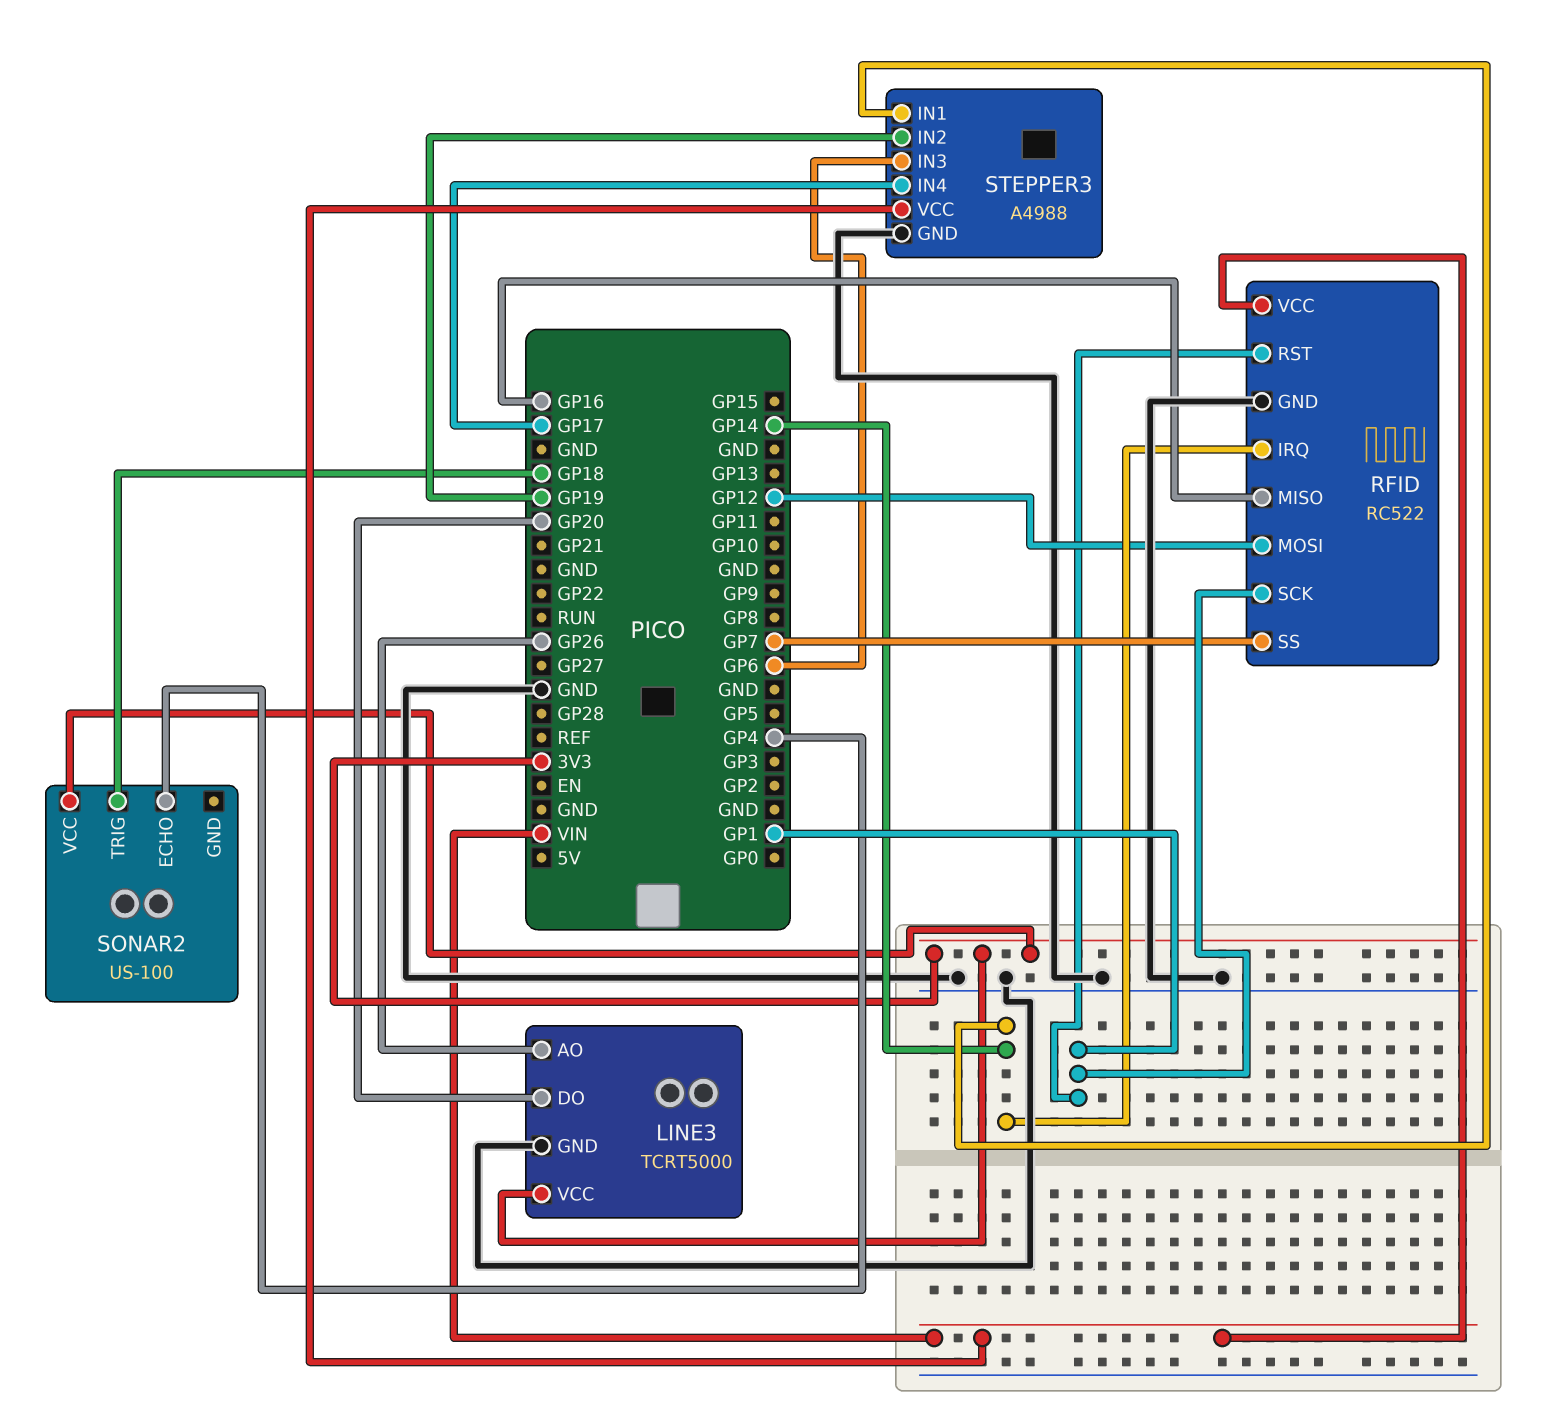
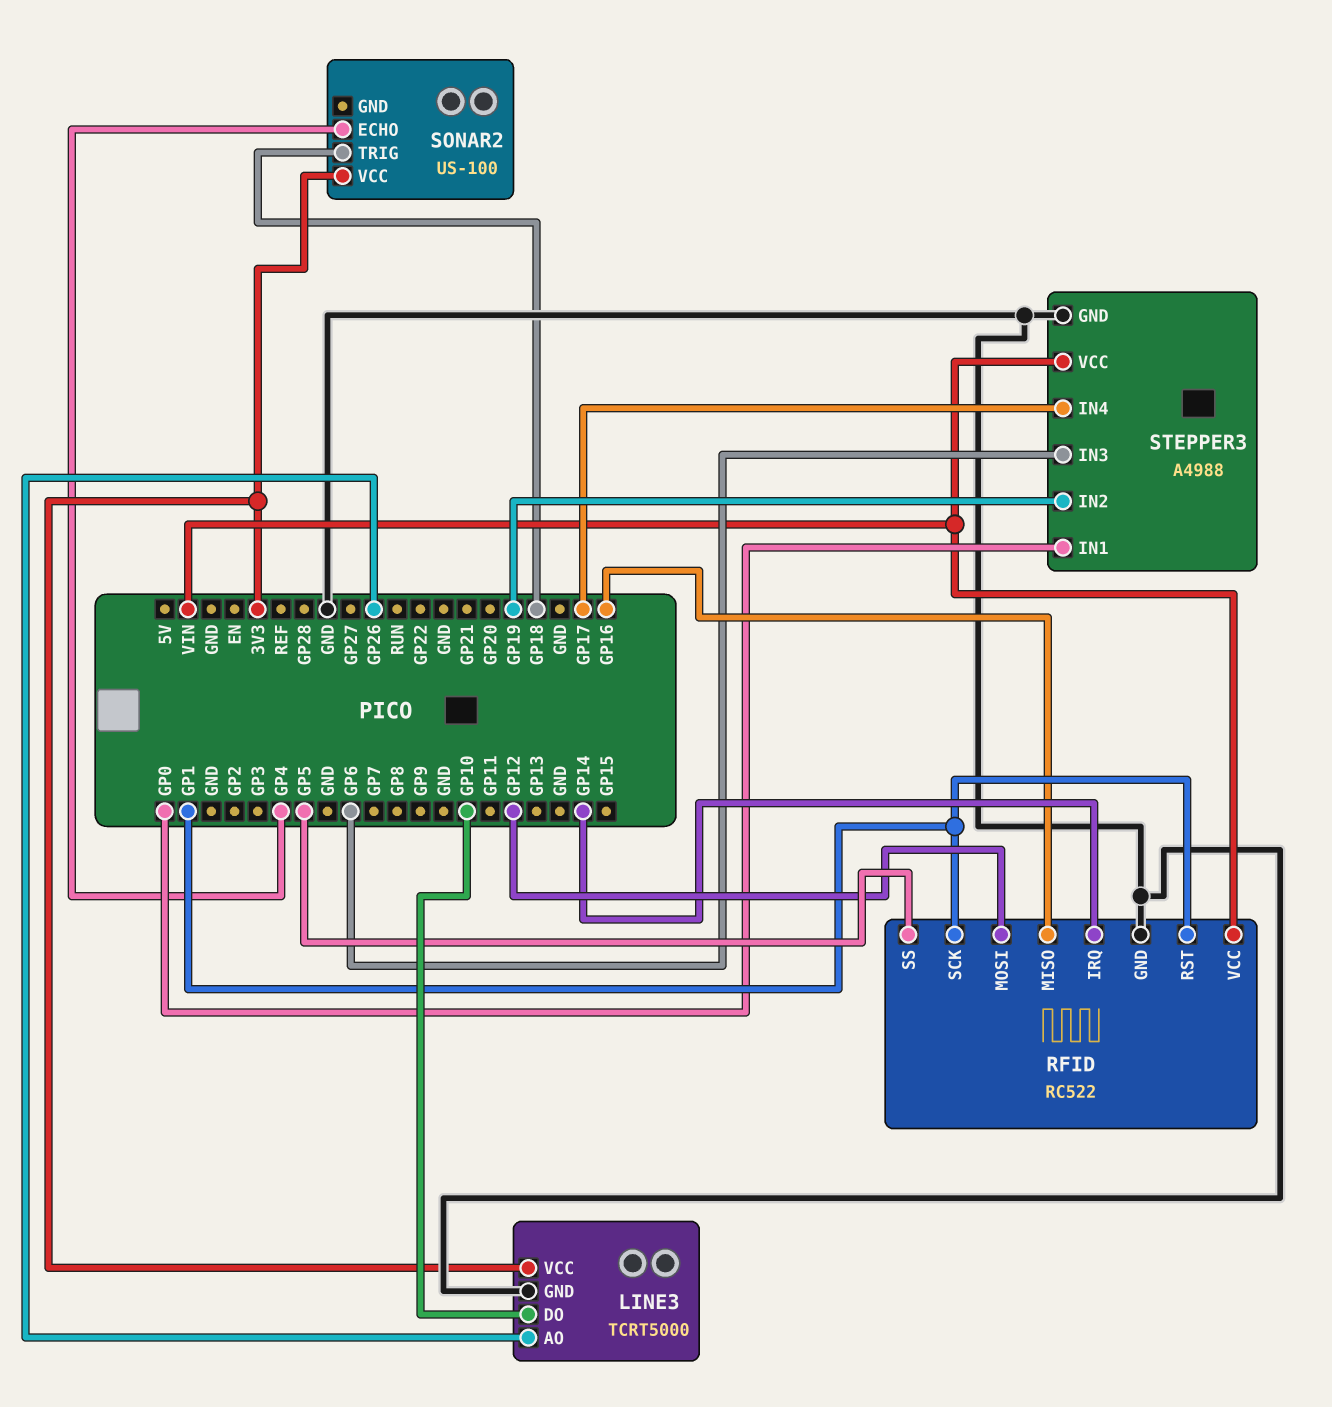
LINE3 pin DO: GP20 -> GP10
RFID pin SS: GP7 -> GP5
STEPPER3 pin IN1: GP14 -> GP0

